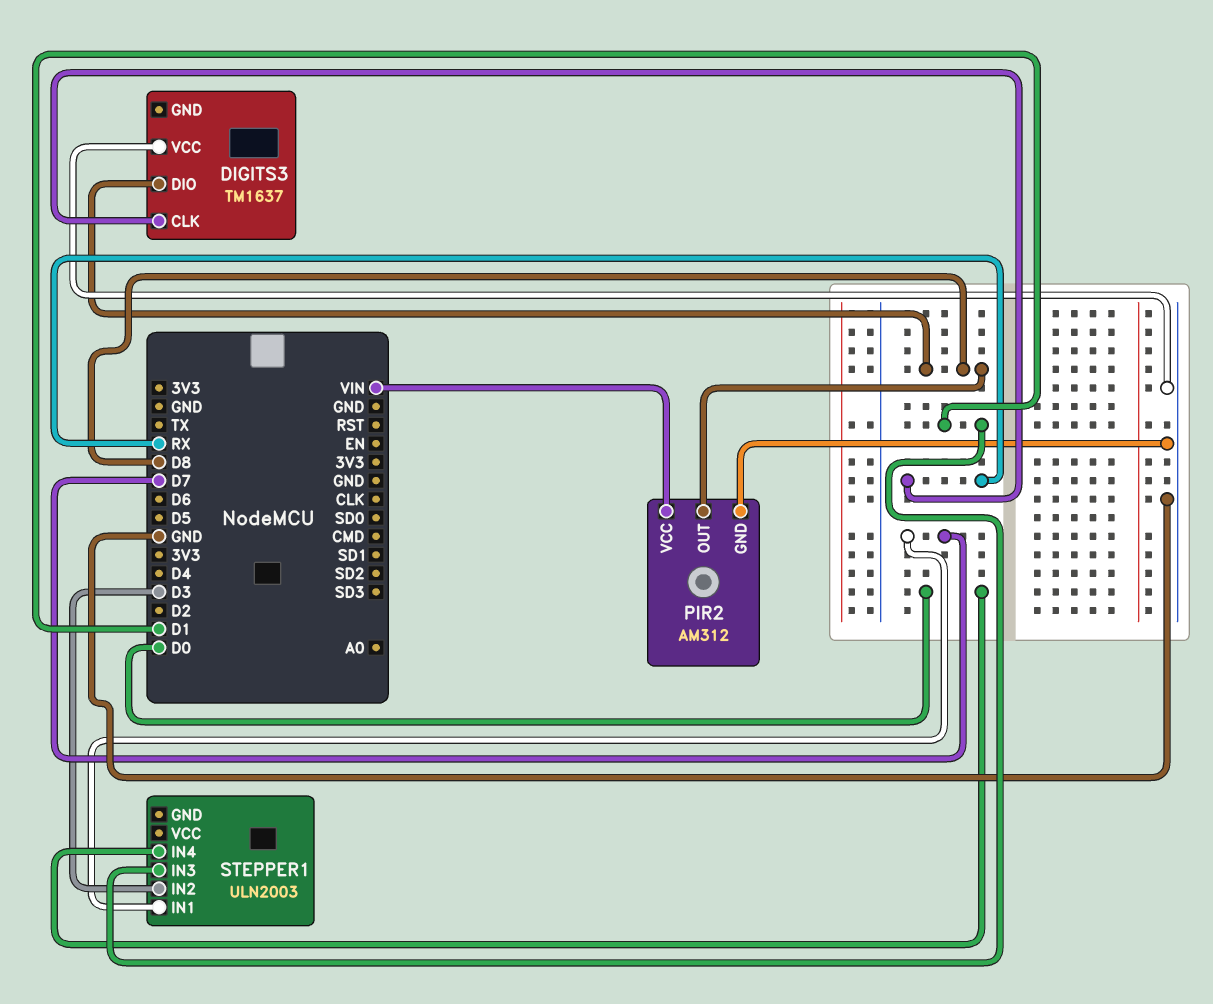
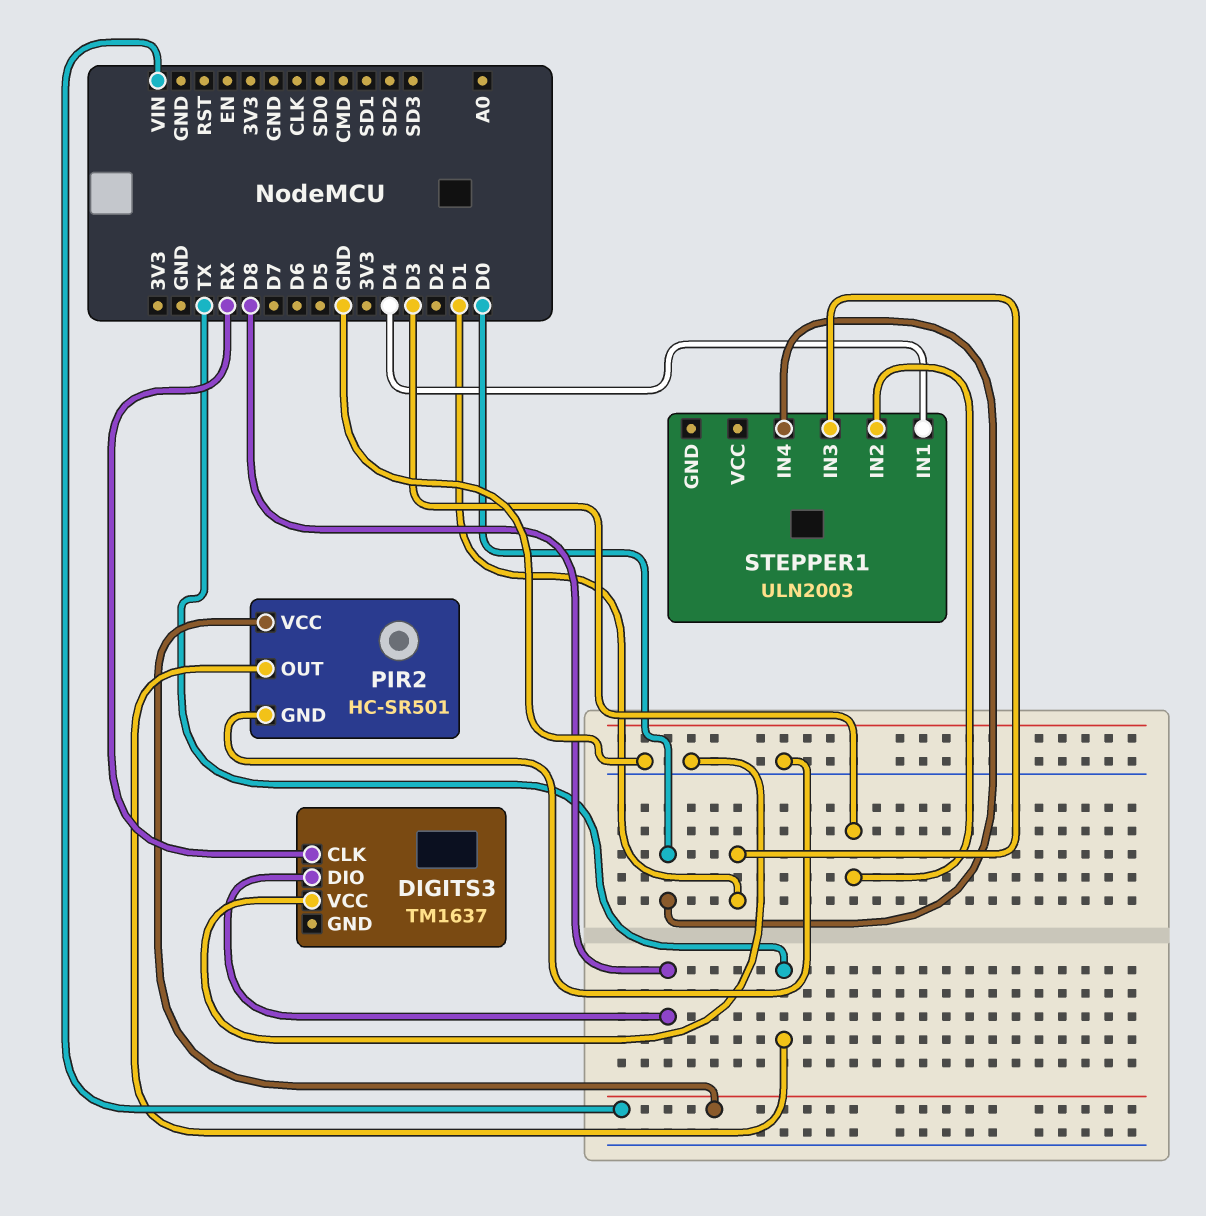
PIR2: AM312 -> HC-SR501
PIR2 pin OUT: D8 -> TX
STEPPER1 pin IN1: D7 -> D4

